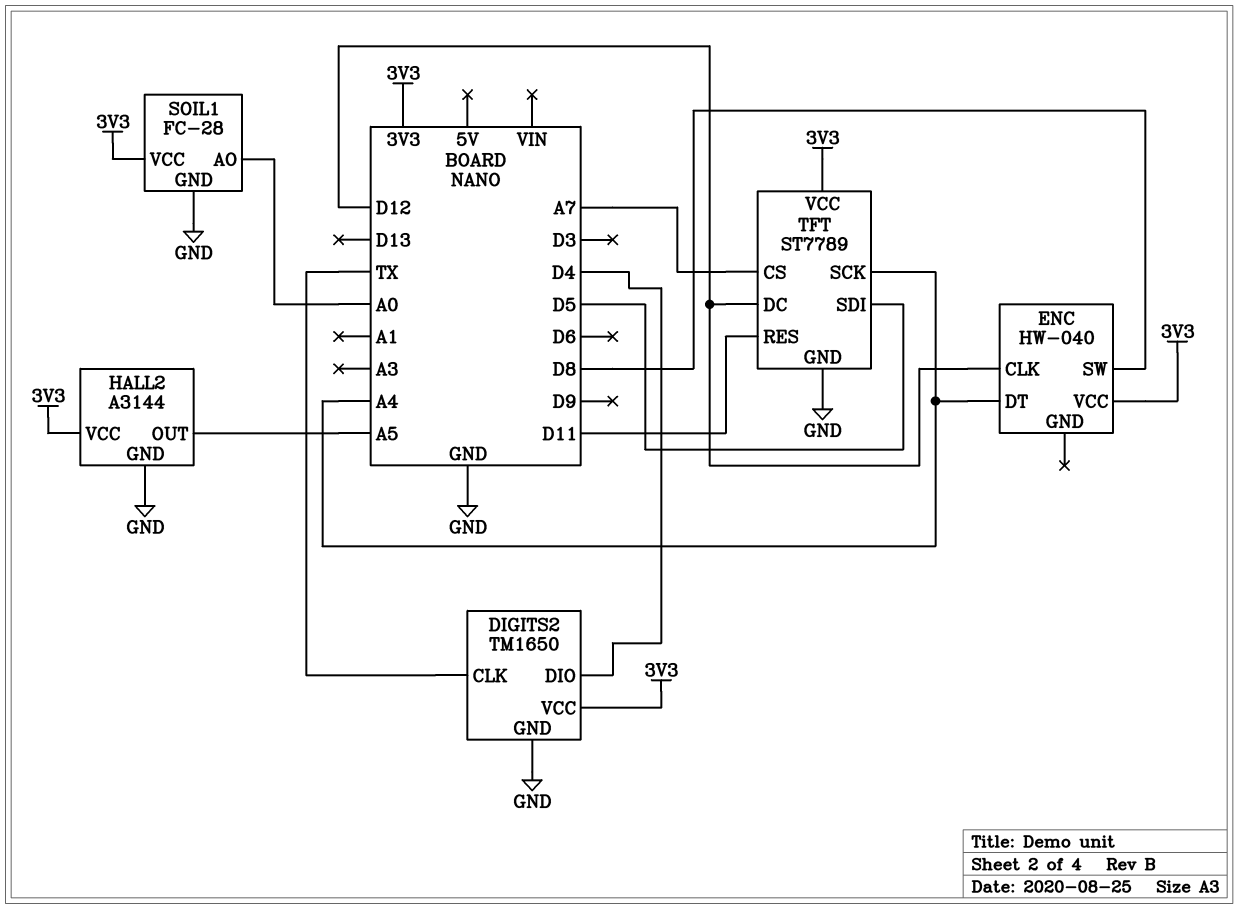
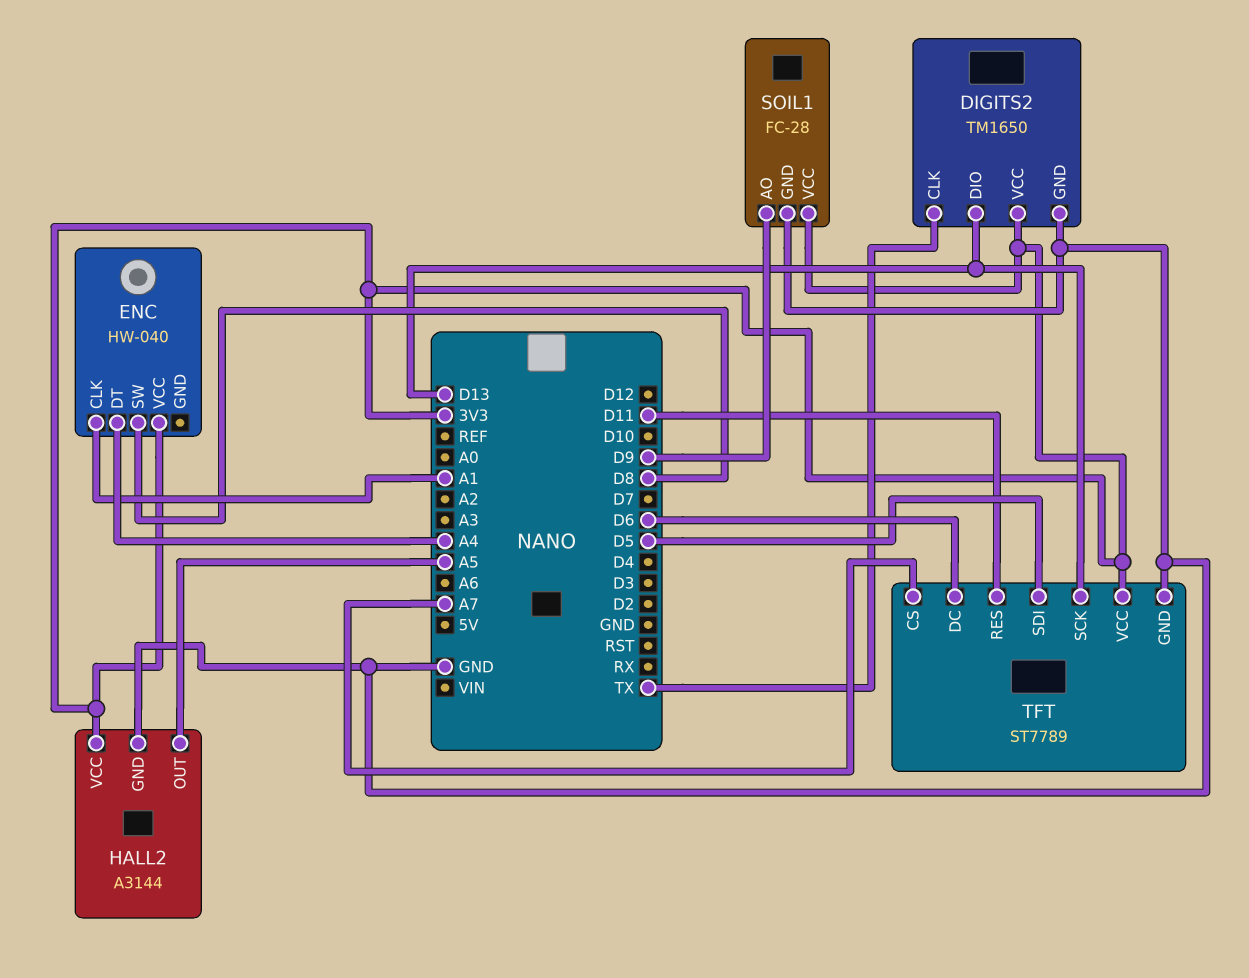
DIGITS2 pin DIO: D4 -> D13
ENC pin CLK: D12 -> A1
SOIL1 pin AO: A0 -> D9
TFT pin DC: D12 -> D6
TFT pin SCK: A4 -> D13

